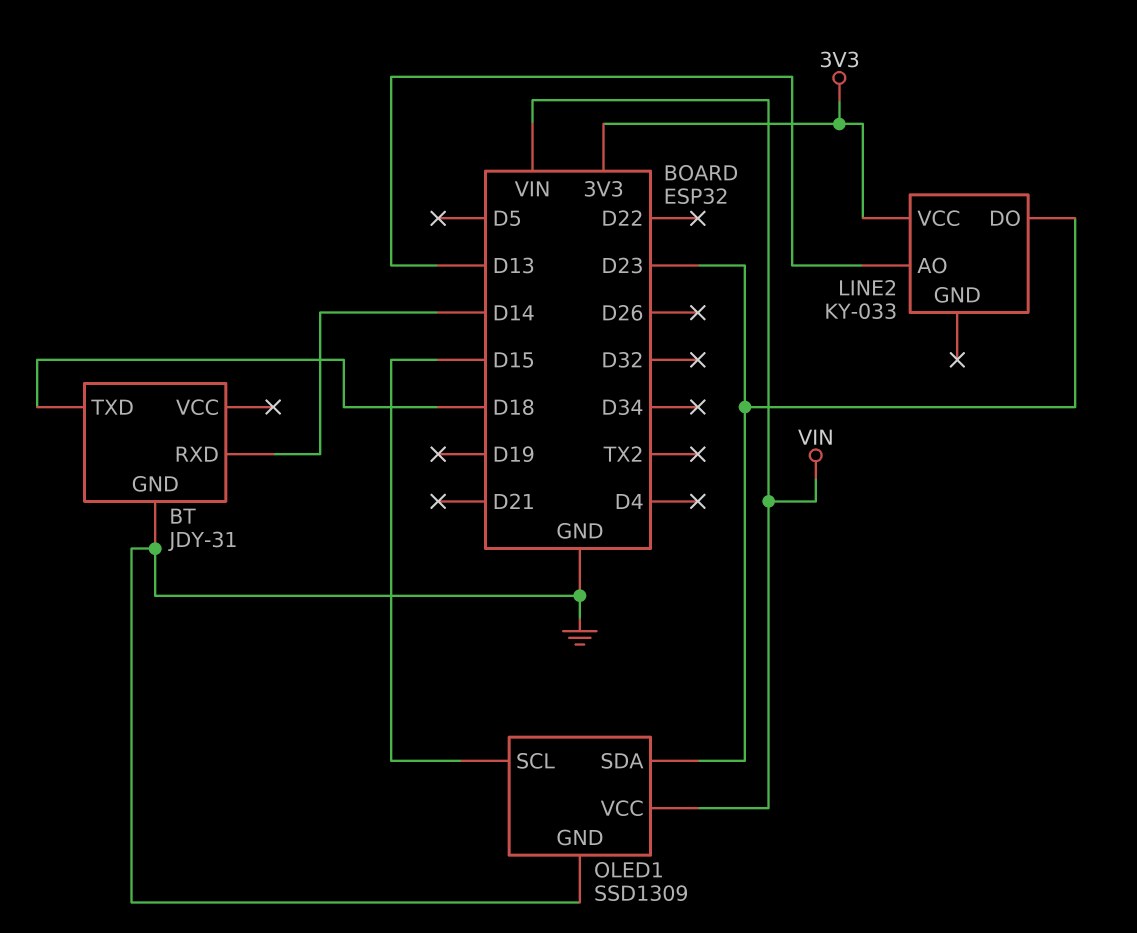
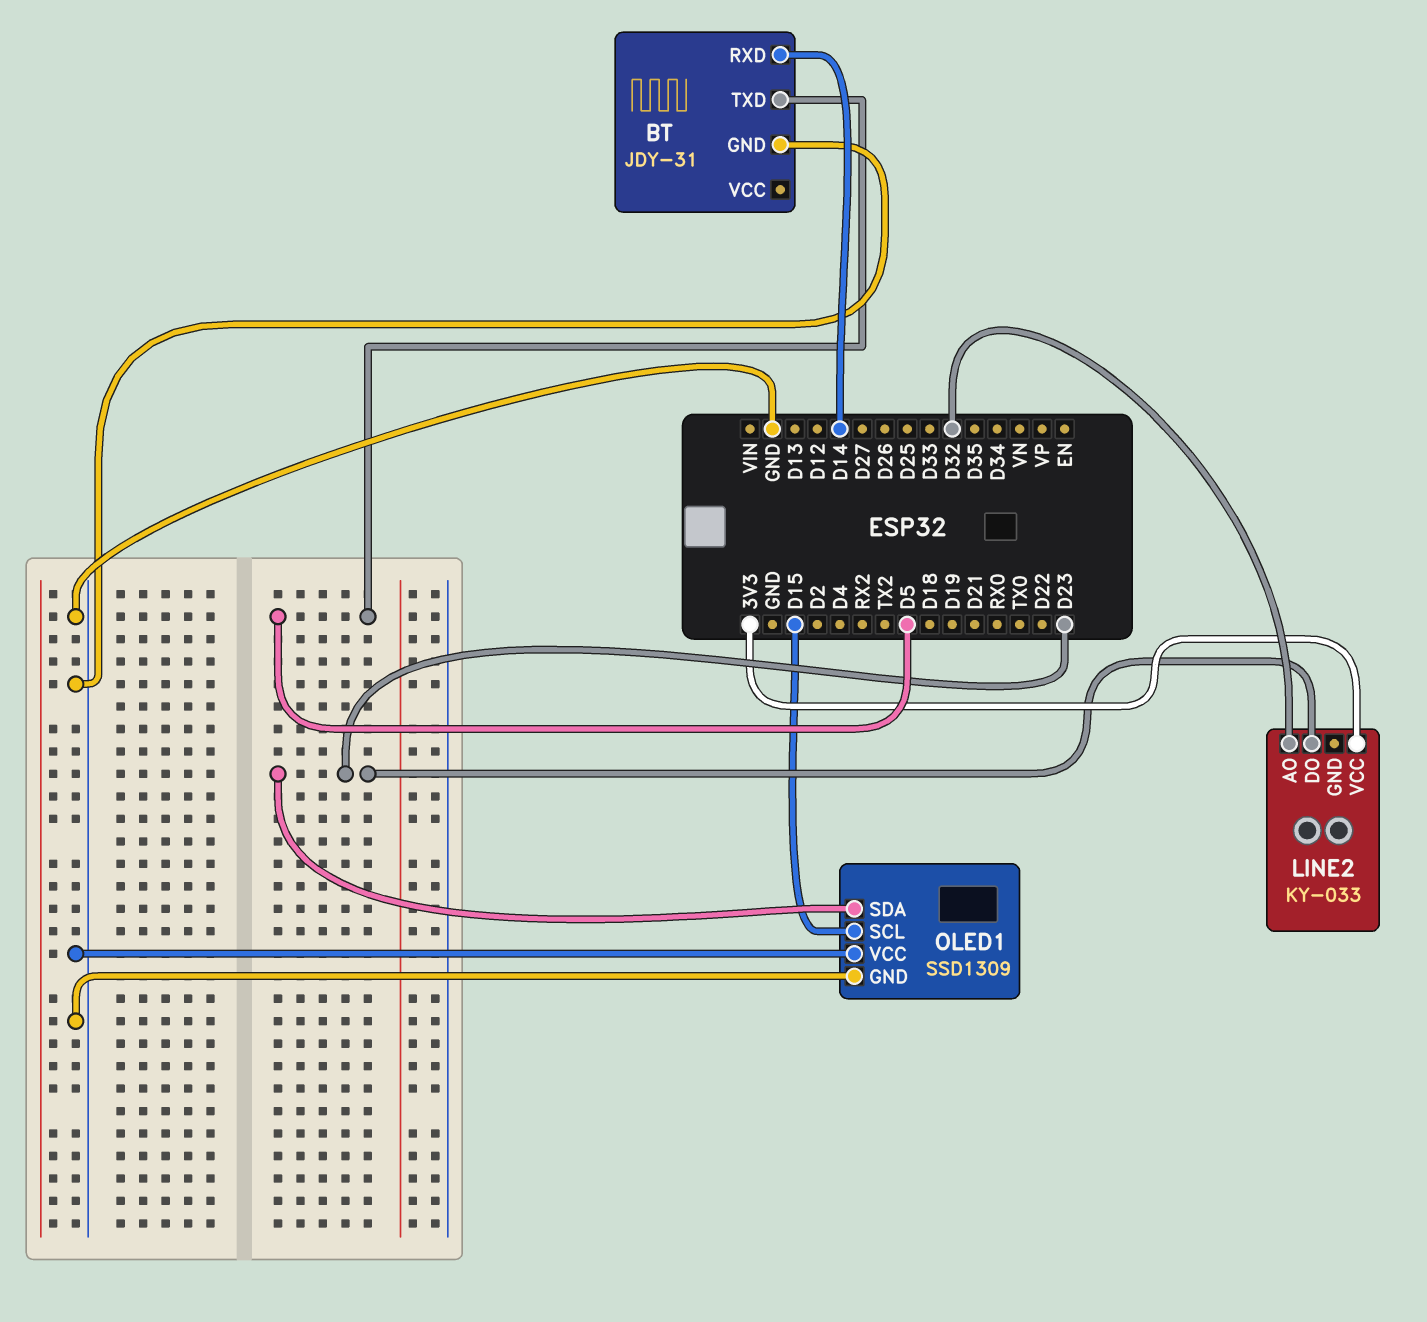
BT pin TXD: D18 -> D5
LINE2 pin AO: D13 -> D32
OLED1 pin VCC: VIN -> GND

